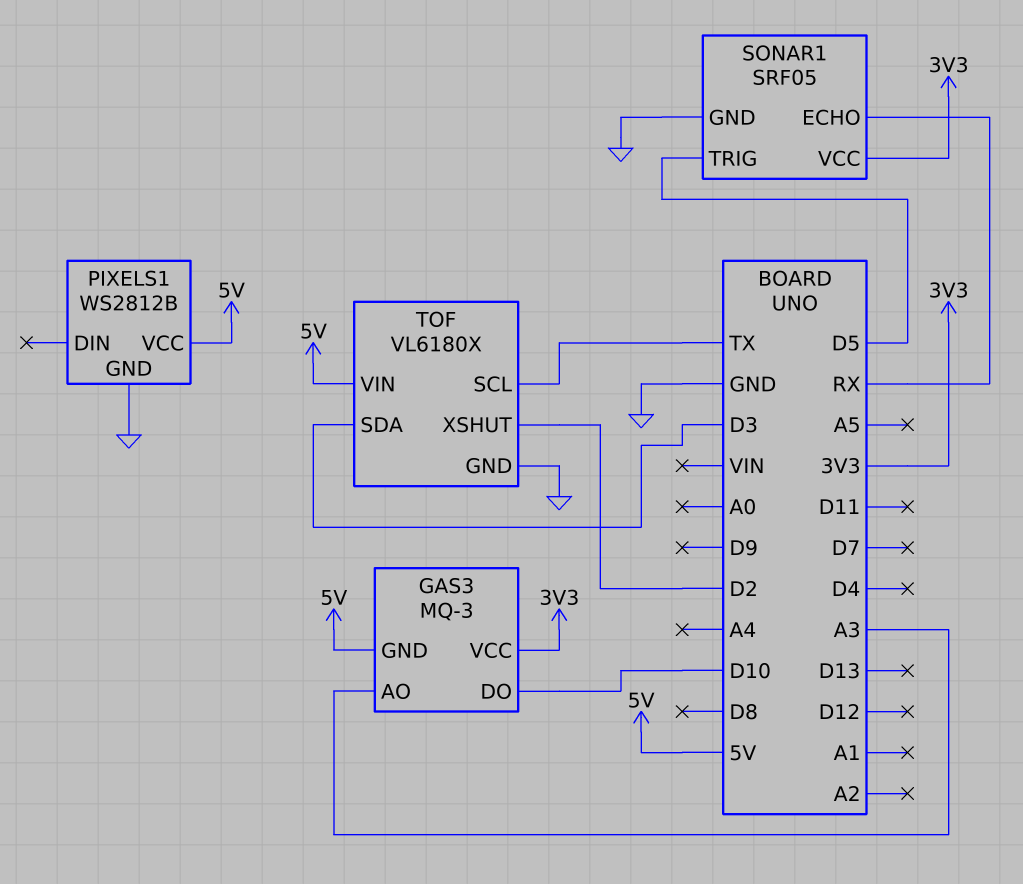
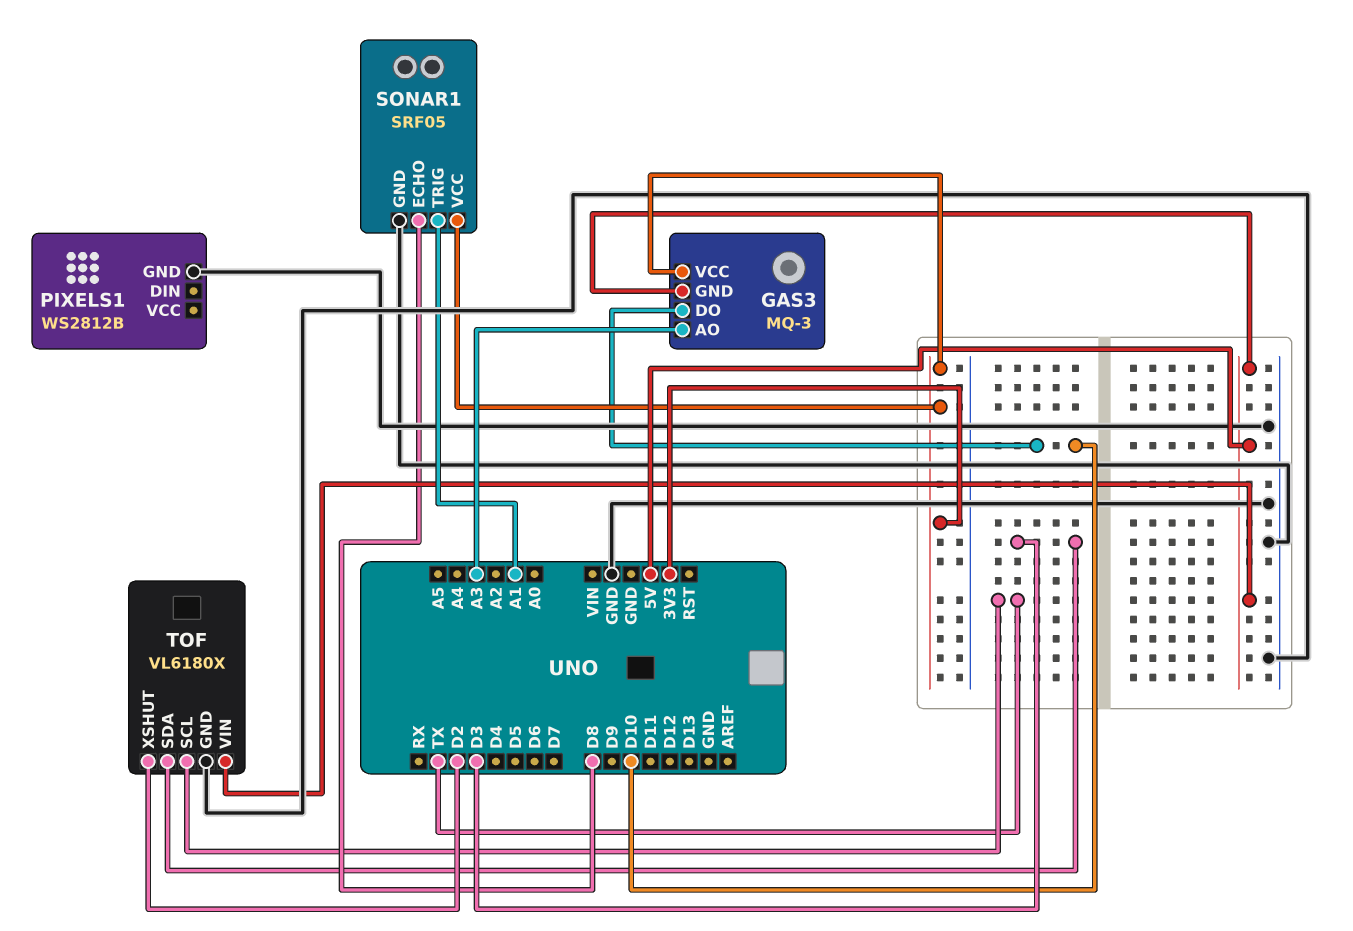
PIXELS1 pin VCC: 5V -> none
SONAR1 pin ECHO: RX -> D8
SONAR1 pin TRIG: D5 -> A1

